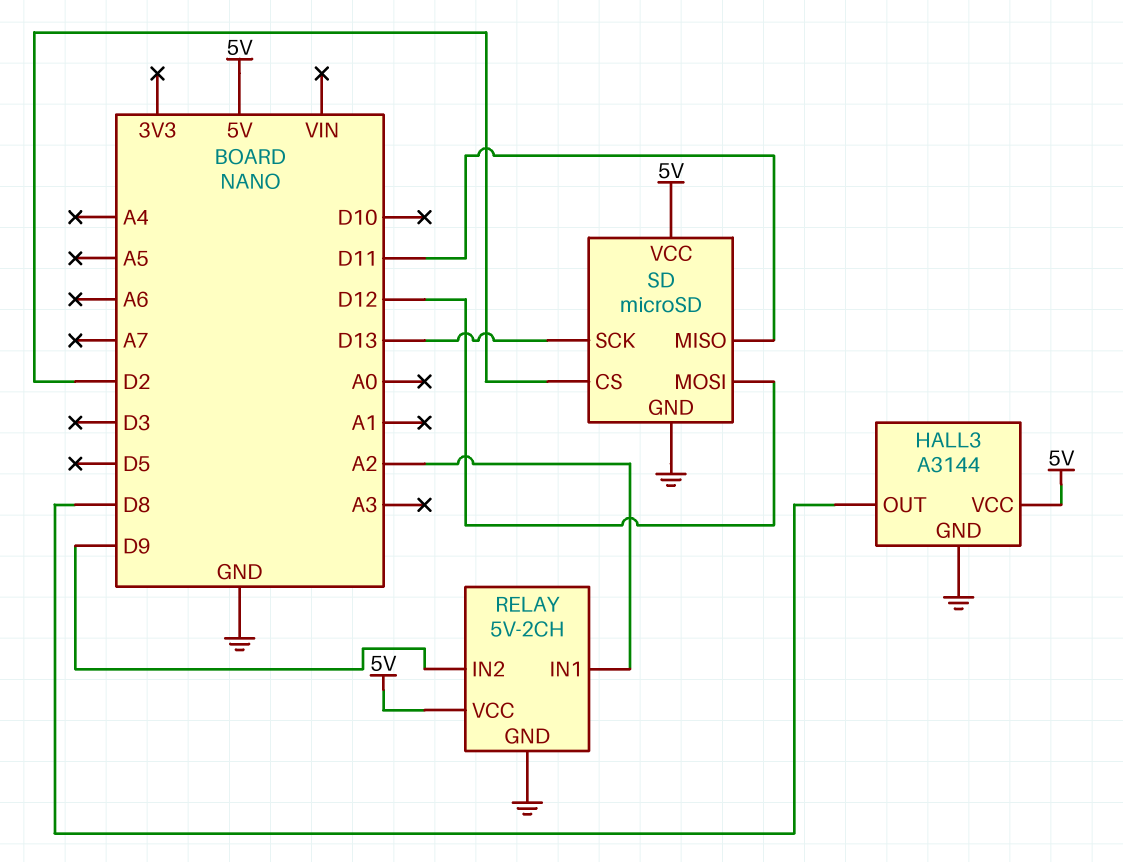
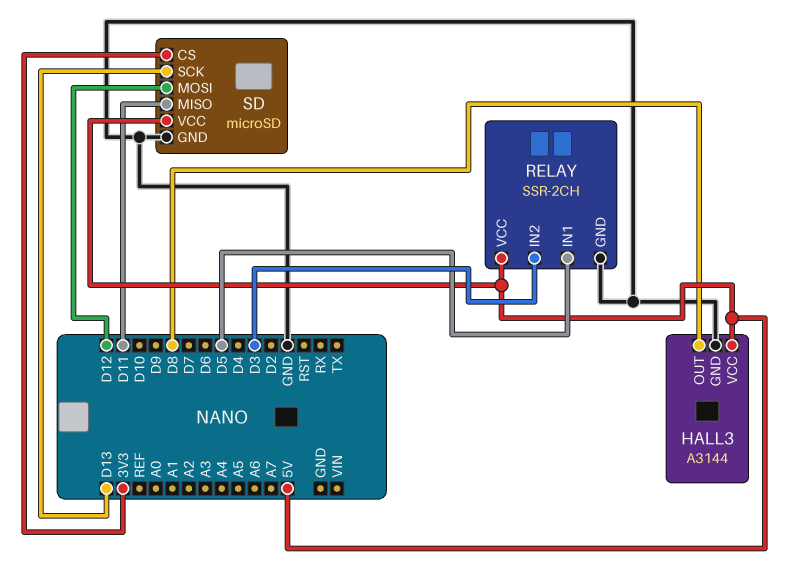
RELAY: 5V-2CH -> SSR-2CH
RELAY pin IN1: A2 -> D5
RELAY pin IN2: D9 -> D3
SD pin CS: D2 -> 3V3

